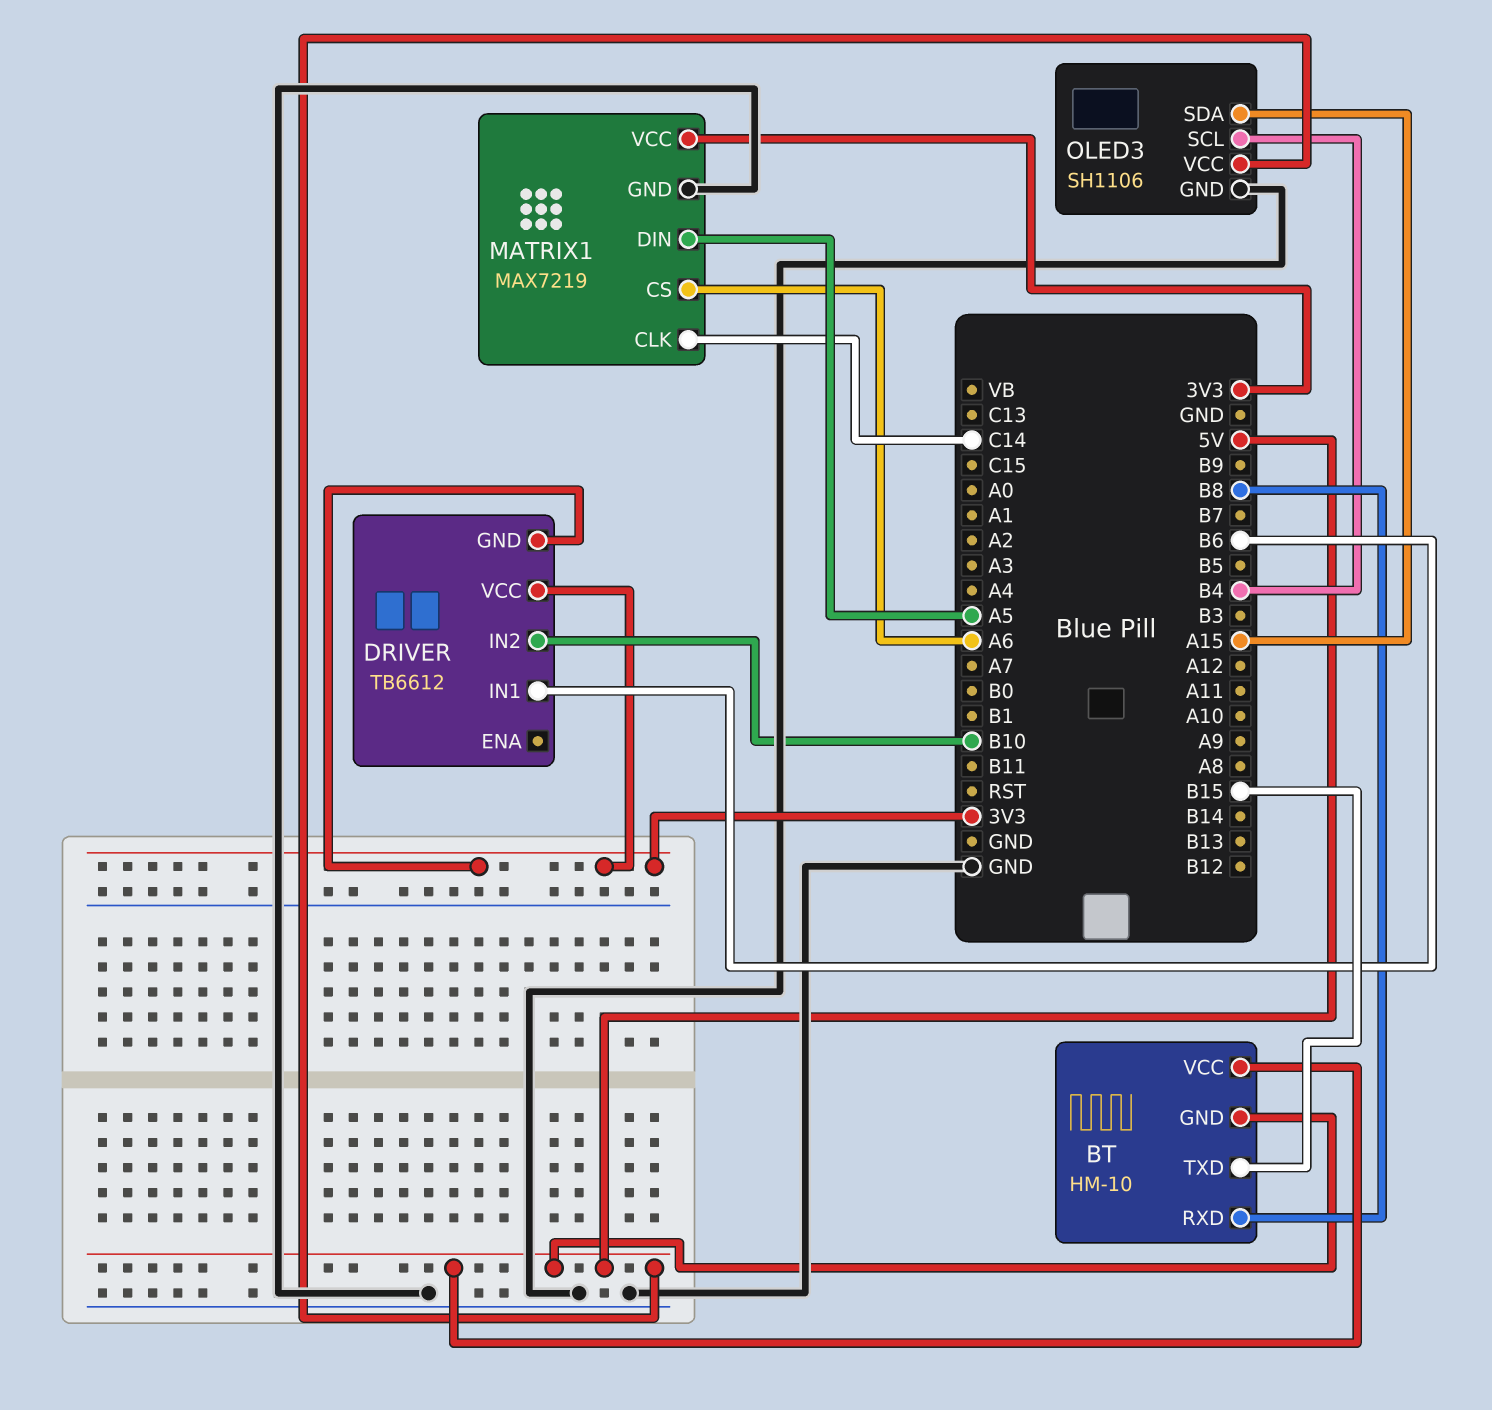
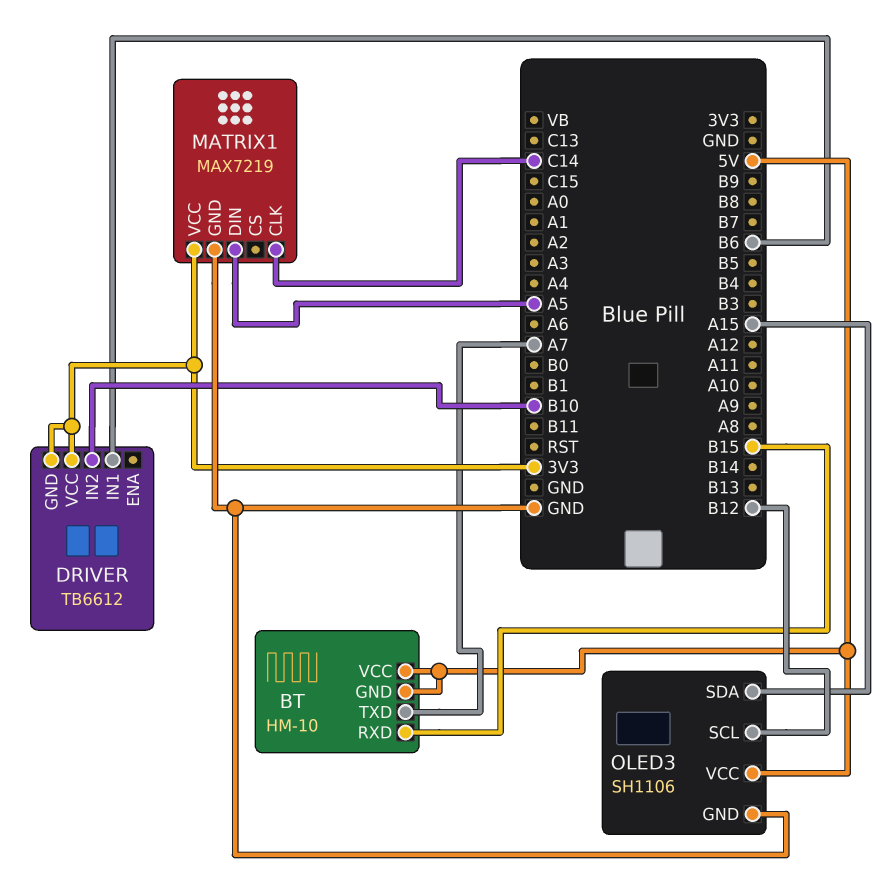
BT pin RXD: B8 -> B15
BT pin TXD: B15 -> A7
MATRIX1 pin CS: A6 -> none
OLED3 pin SCL: B4 -> B12

